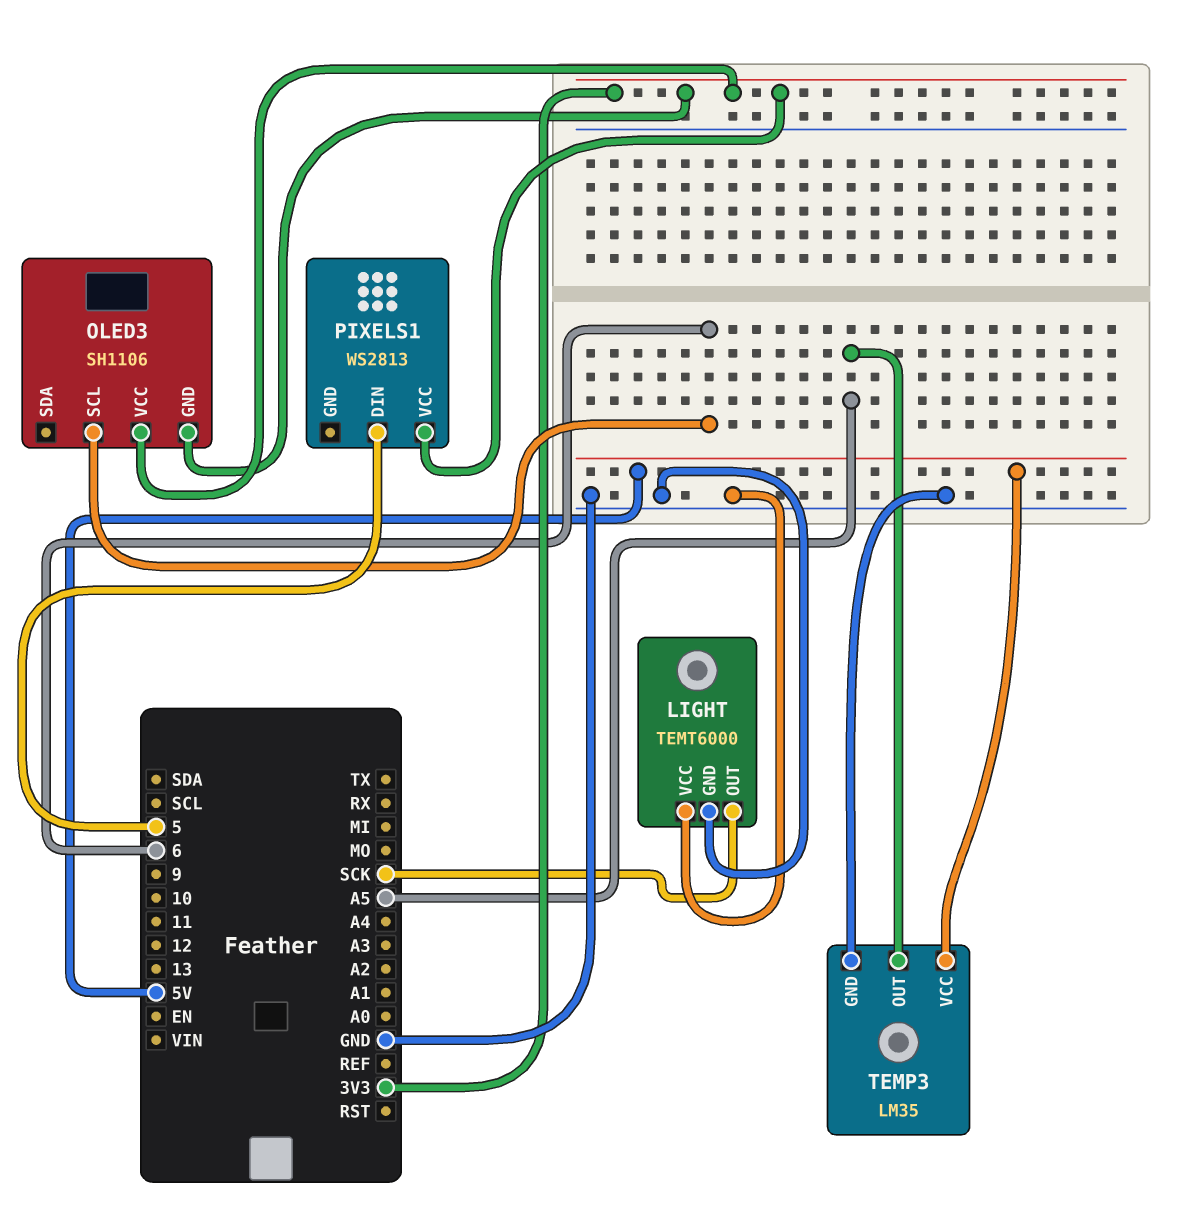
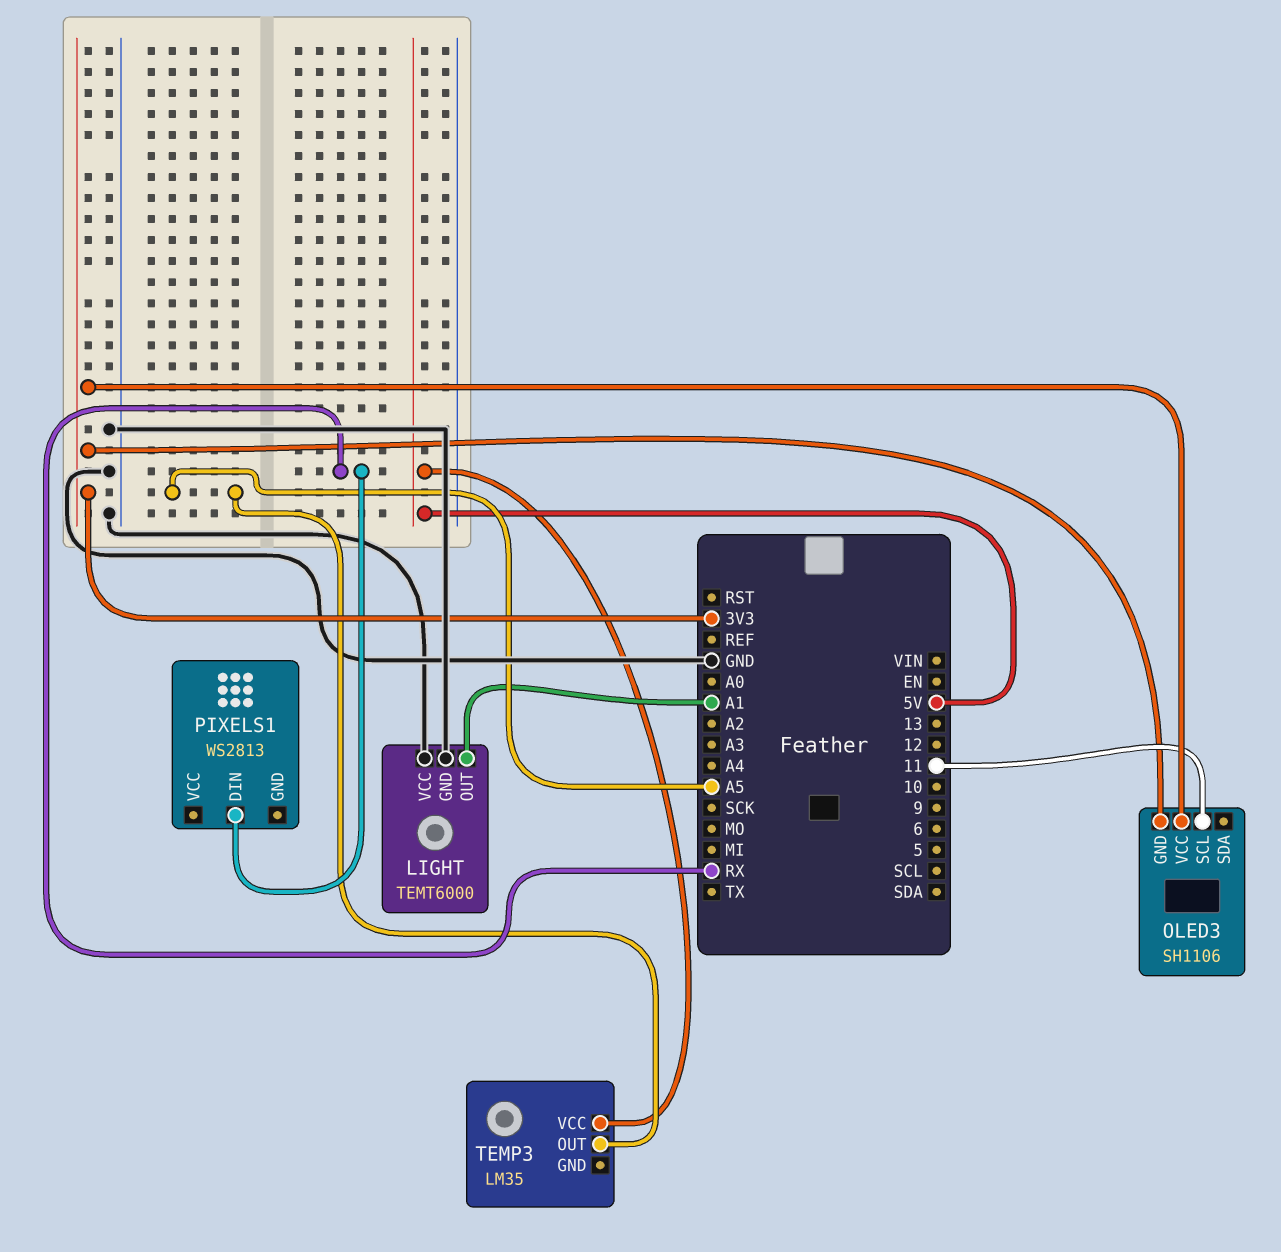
LIGHT pin OUT: SCK -> A1
OLED3 pin SCL: 6 -> 11
PIXELS1 pin DIN: 5 -> RX
PIXELS1 pin VCC: 3V3 -> none
TEMP3 pin GND: GND -> none

